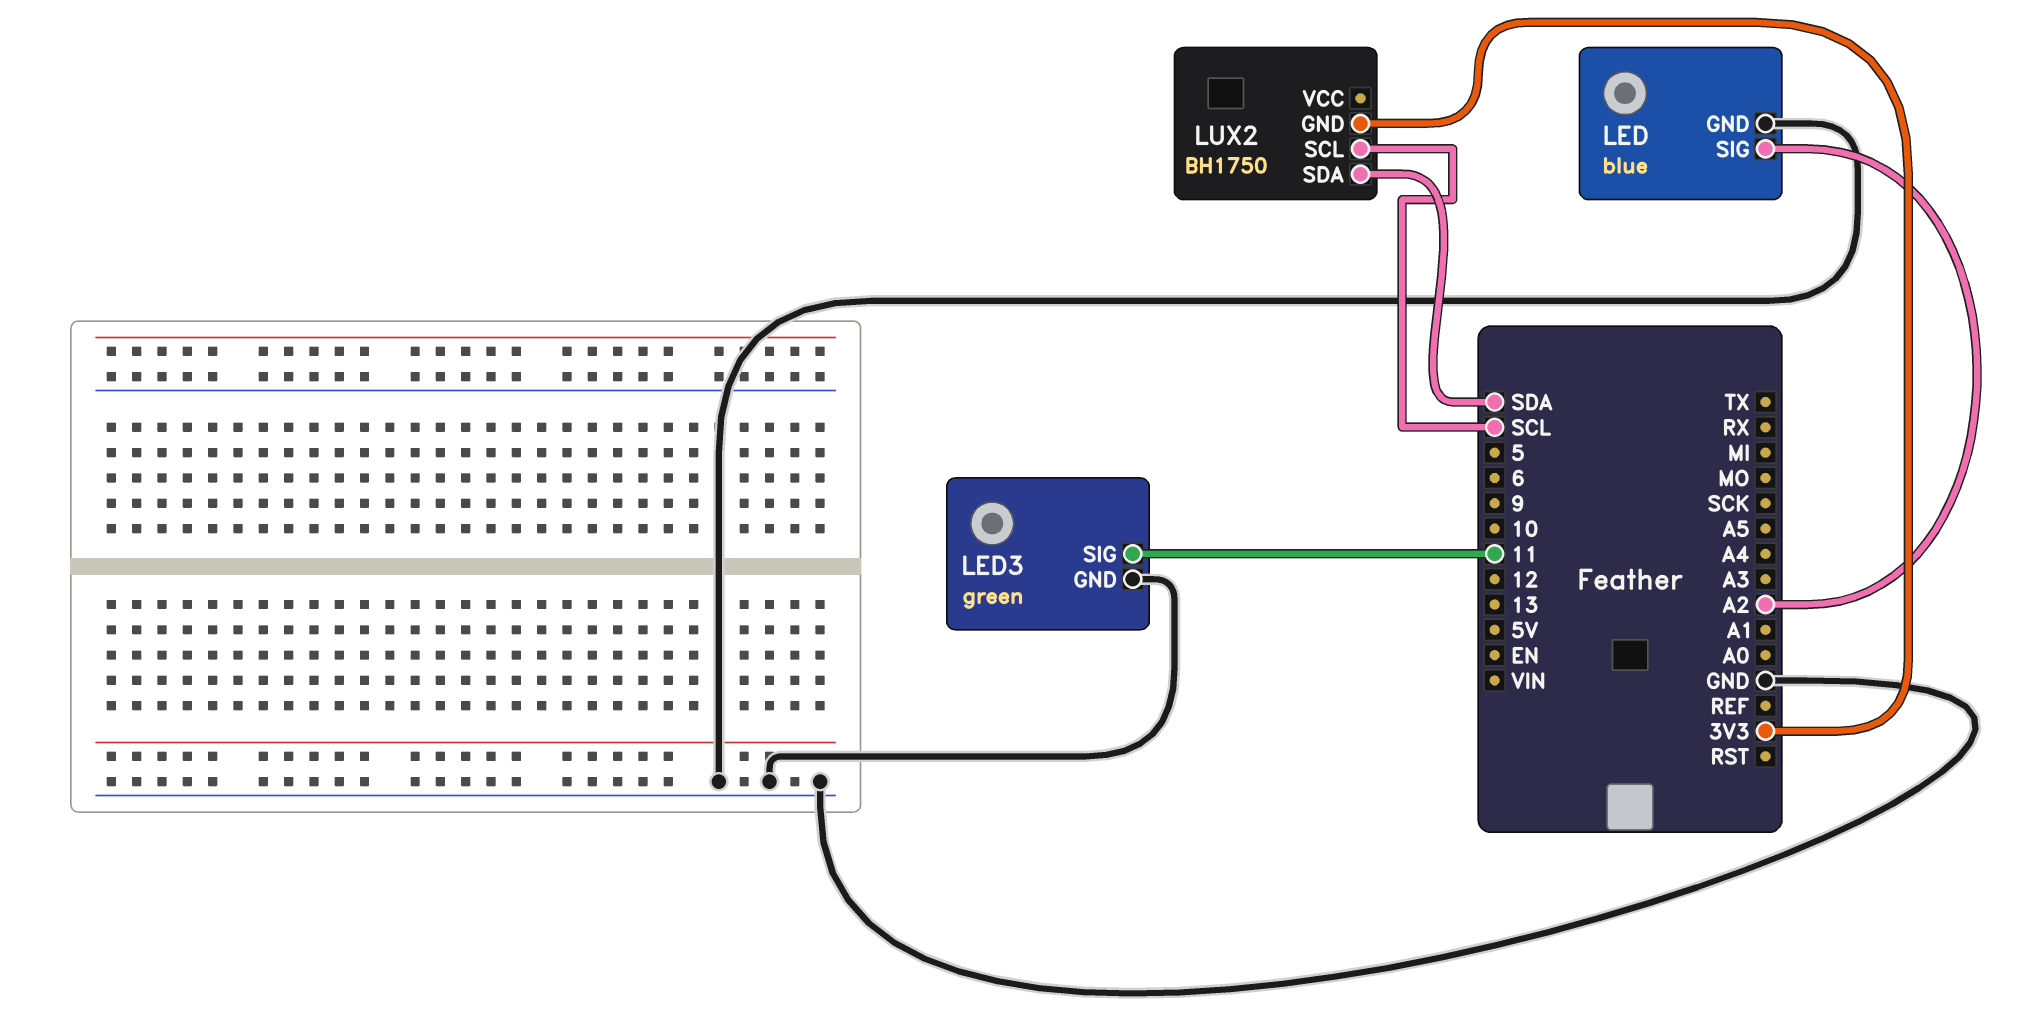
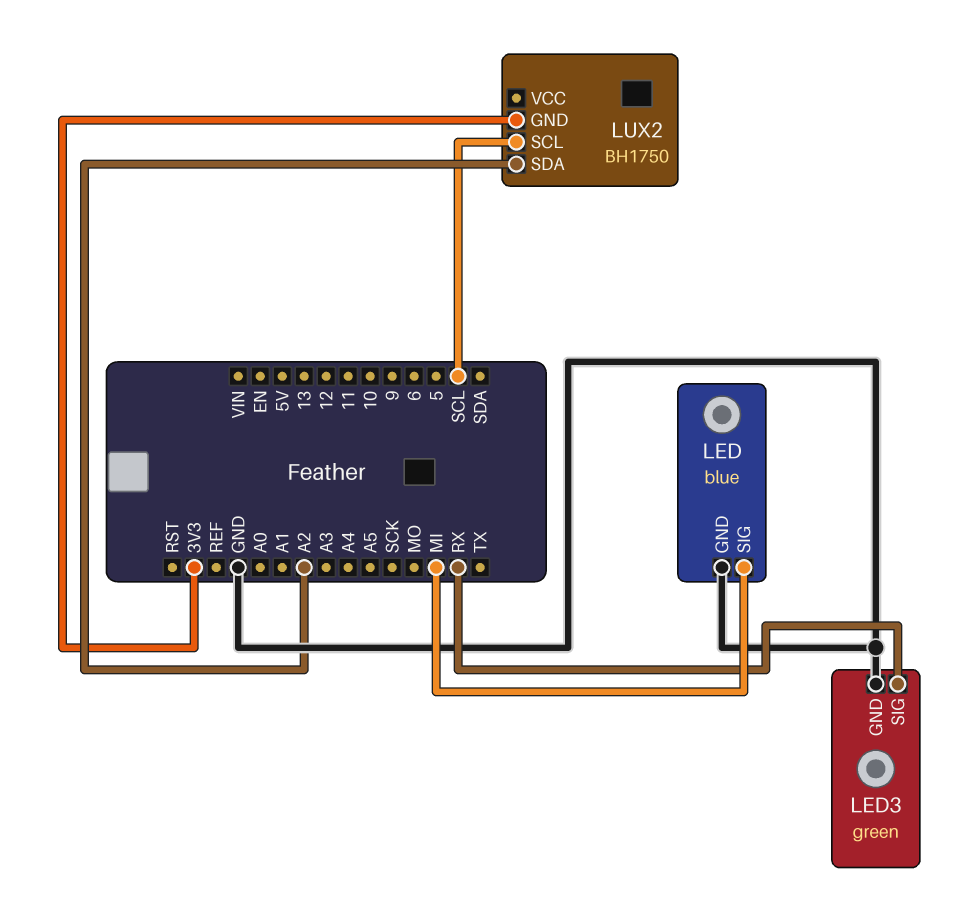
LED pin SIG: A2 -> MI
LED3 pin SIG: 11 -> RX
LUX2 pin SDA: SDA -> A2

